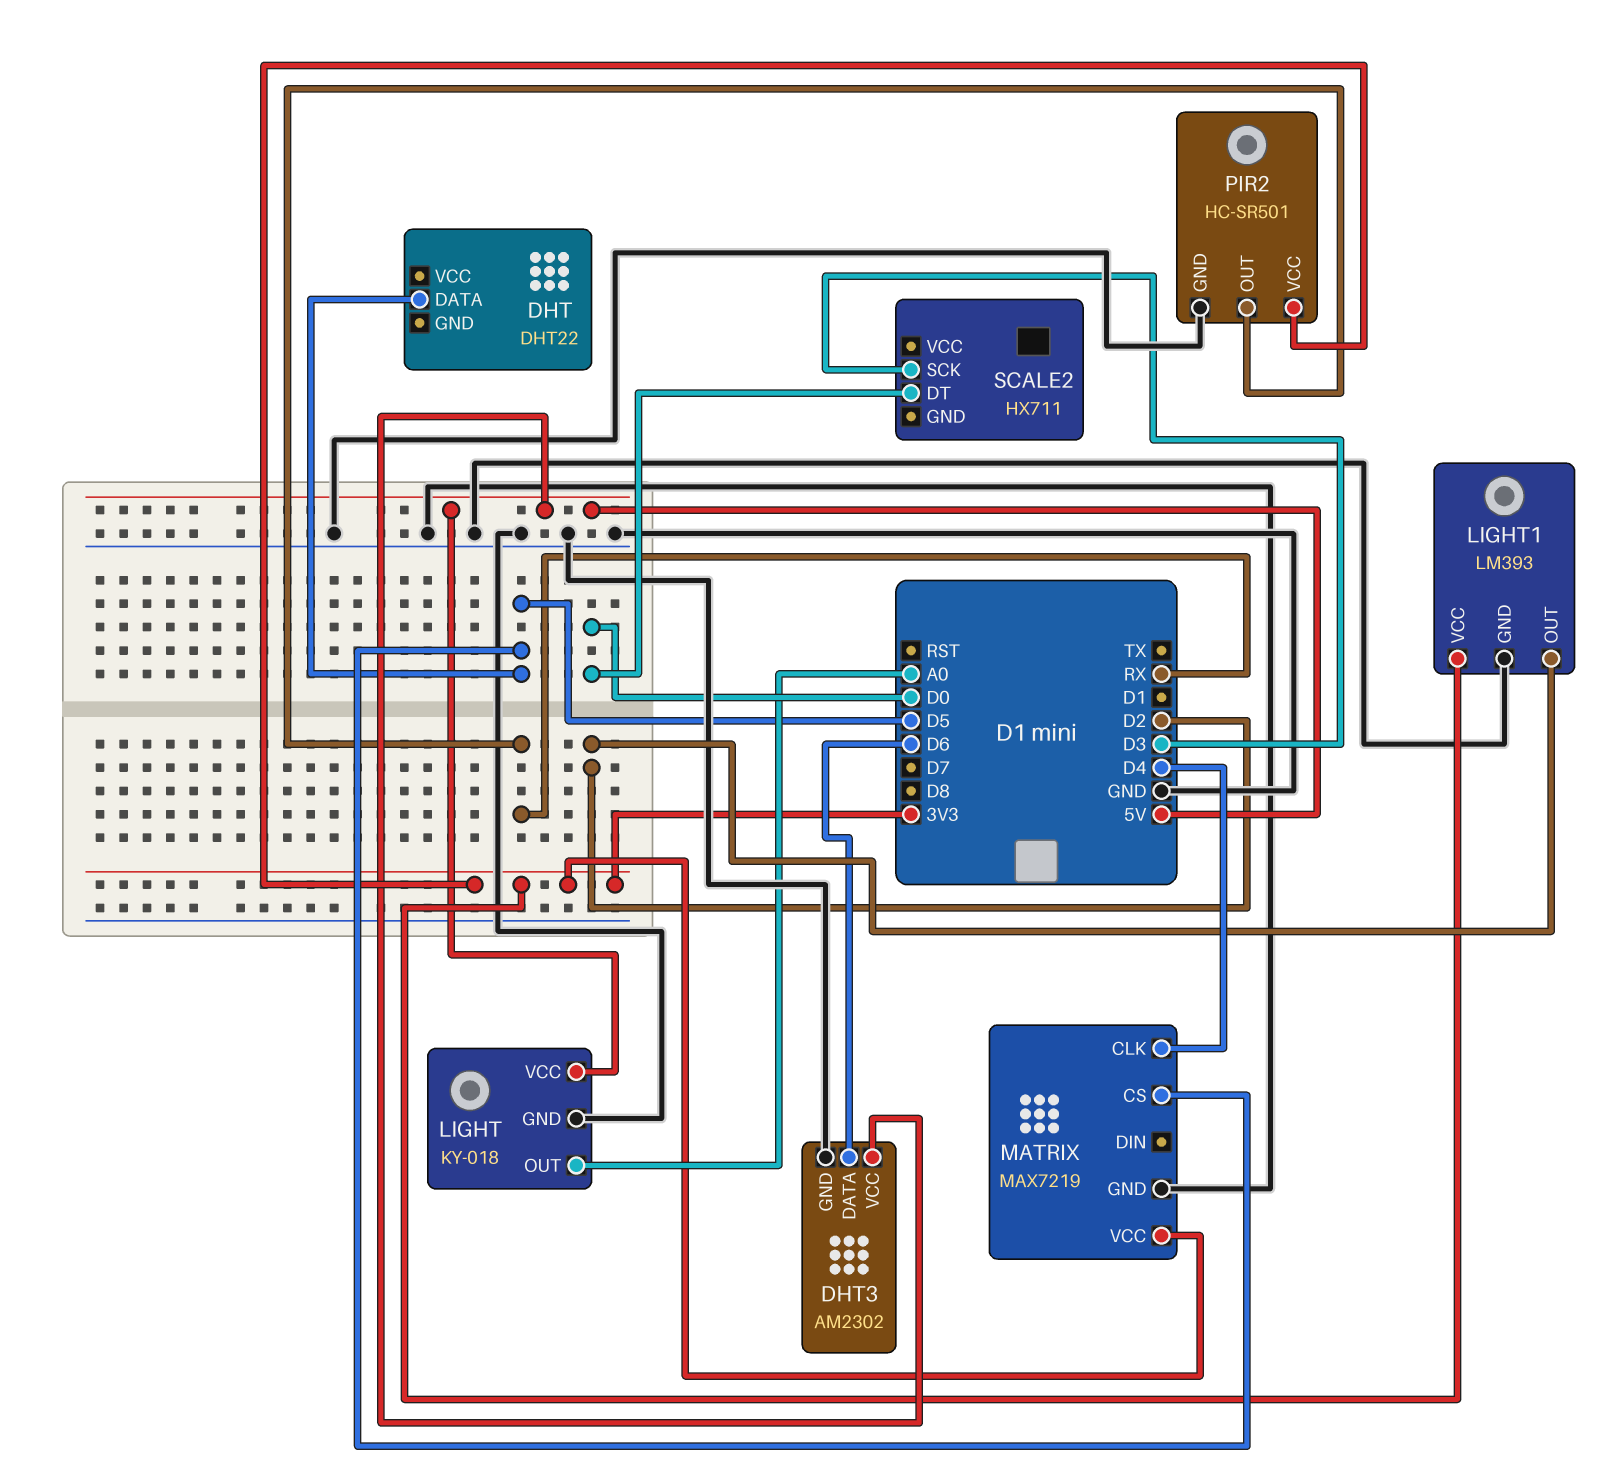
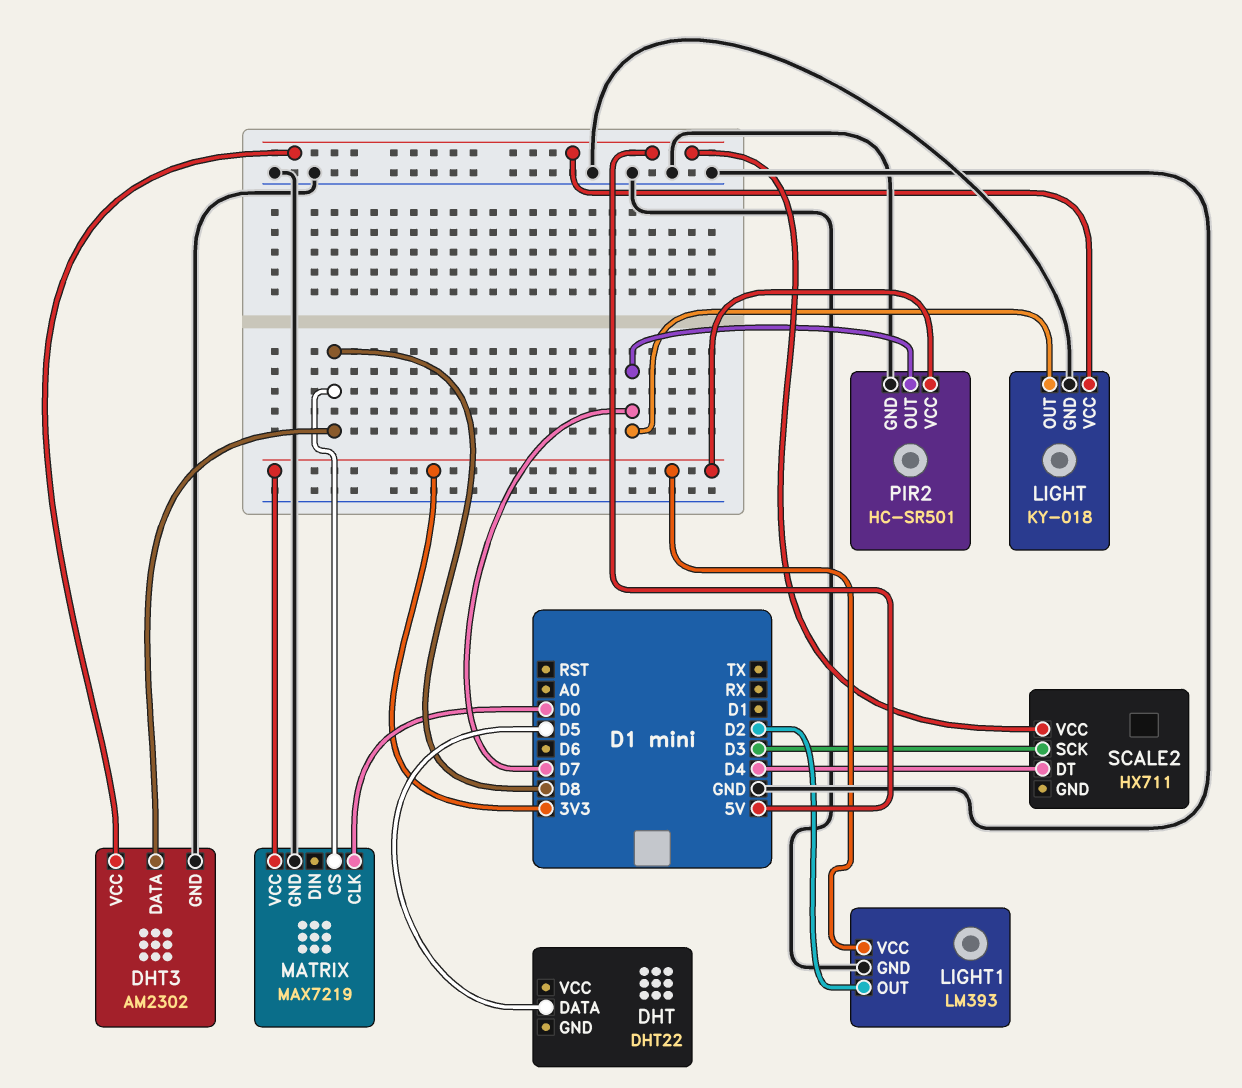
DHT3 pin DATA: D6 -> D8
LIGHT pin OUT: A0 -> D7
MATRIX pin CLK: D4 -> D0
MATRIX pin CS: D5 -> D8
PIR2 pin OUT: RX -> D7
SCALE2 pin DT: D0 -> D4
SCALE2 pin VCC: none -> 5V

